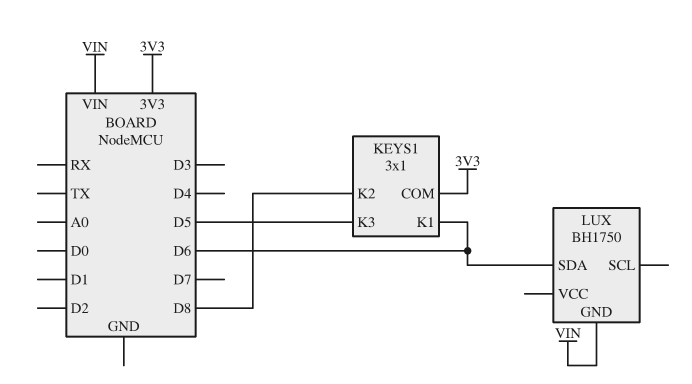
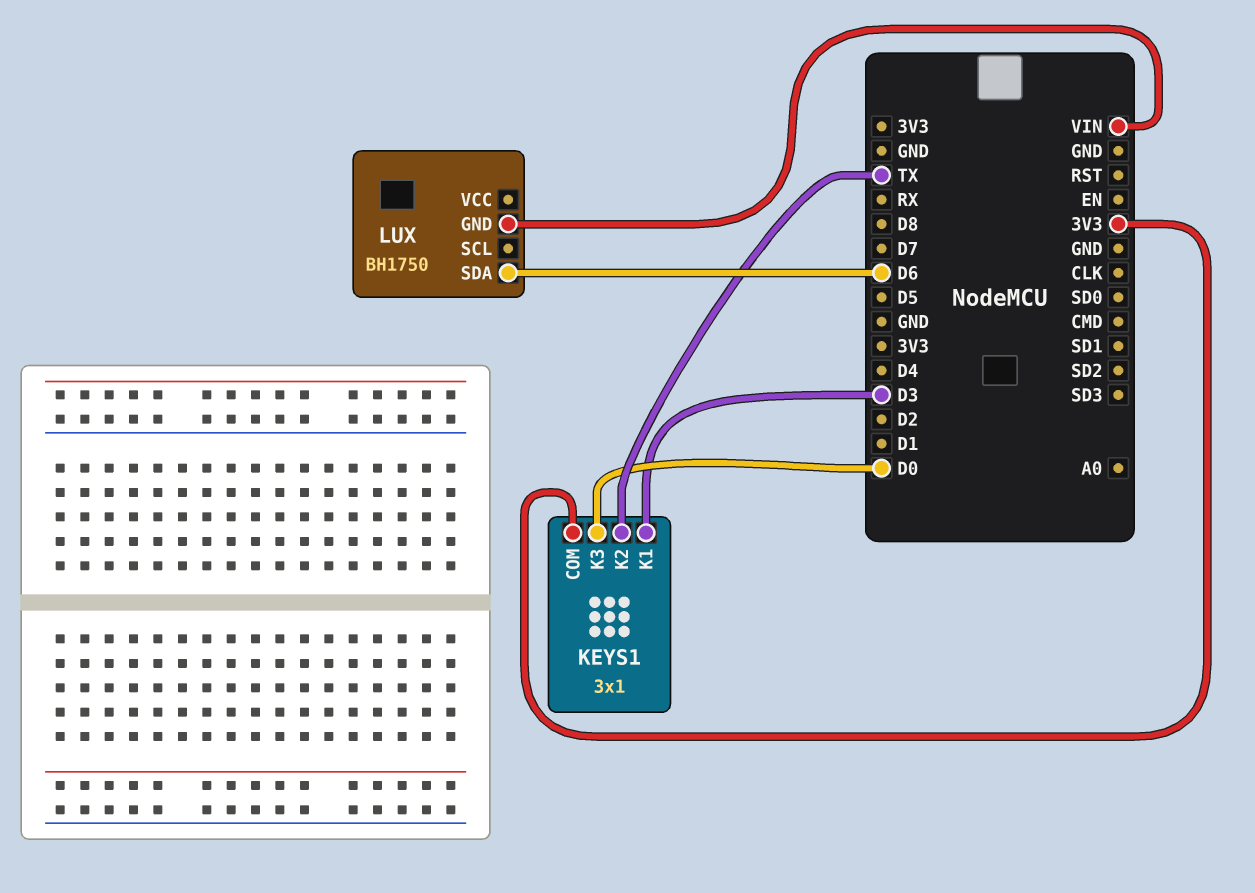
KEYS1 pin K1: D6 -> D3
KEYS1 pin K2: D8 -> TX
KEYS1 pin K3: D5 -> D0

